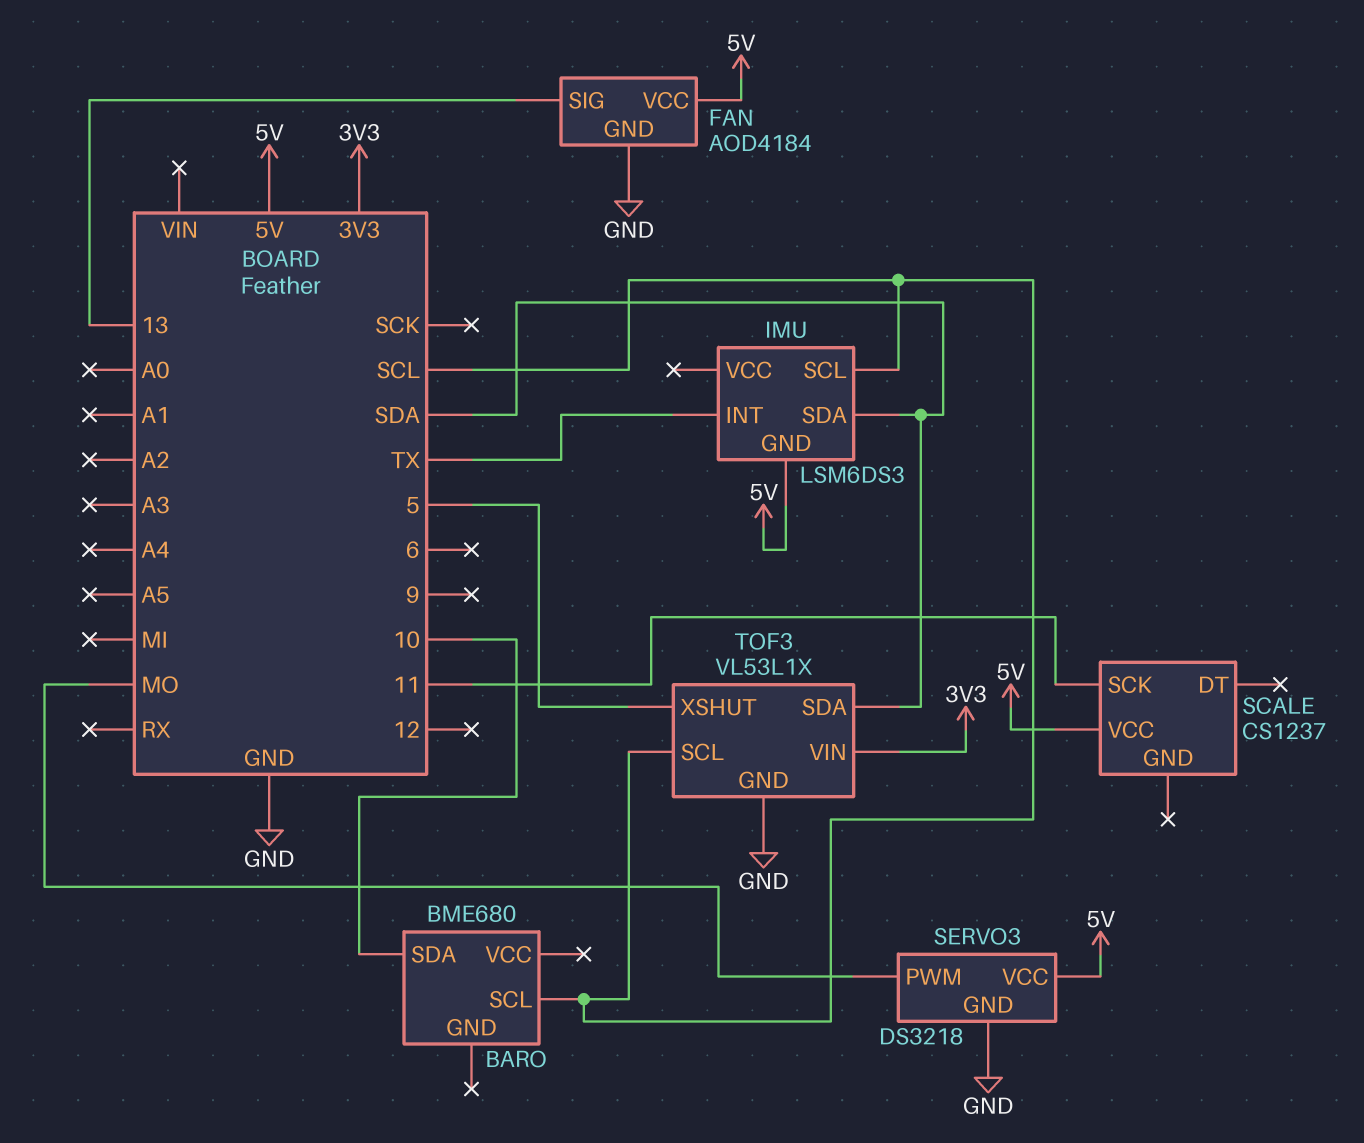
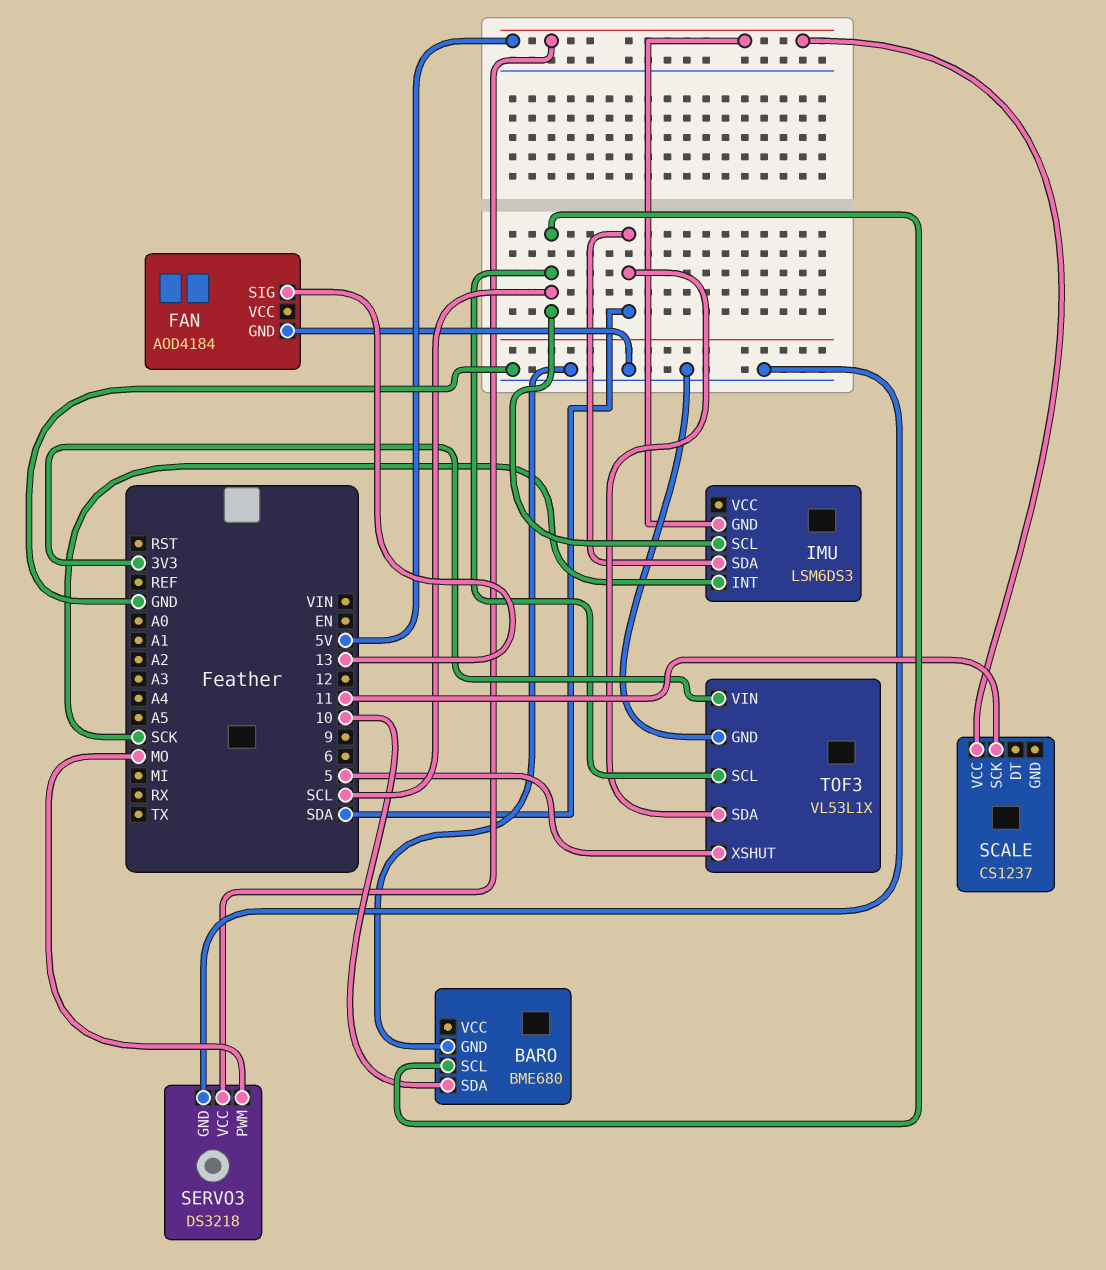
BARO pin GND: none -> GND
FAN pin VCC: 5V -> none
IMU pin INT: TX -> SCK

